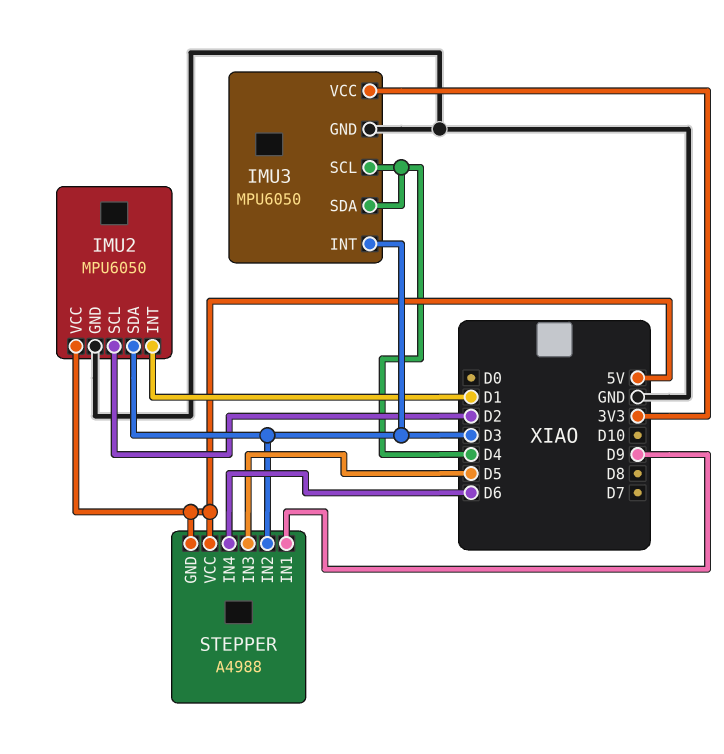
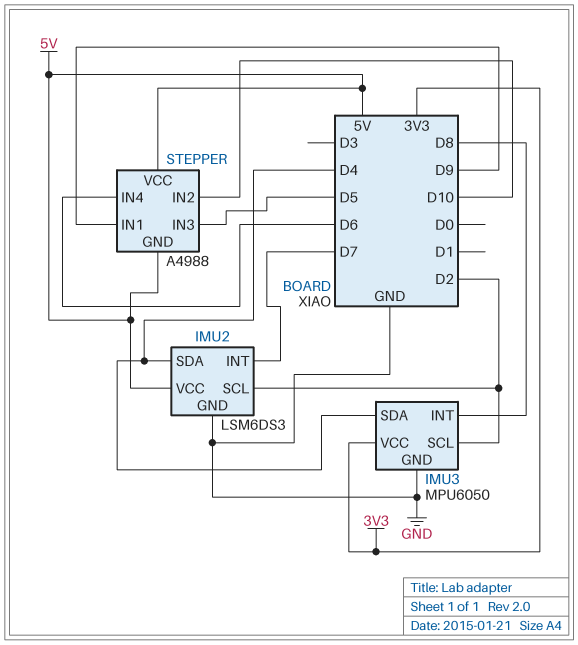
IMU2: MPU6050 -> LSM6DS3
IMU2 pin INT: D1 -> D7
IMU2 pin SDA: D3 -> D4
IMU3 pin INT: D3 -> D8
IMU3 pin SCL: D4 -> D2
STEPPER pin IN2: D3 -> D10

